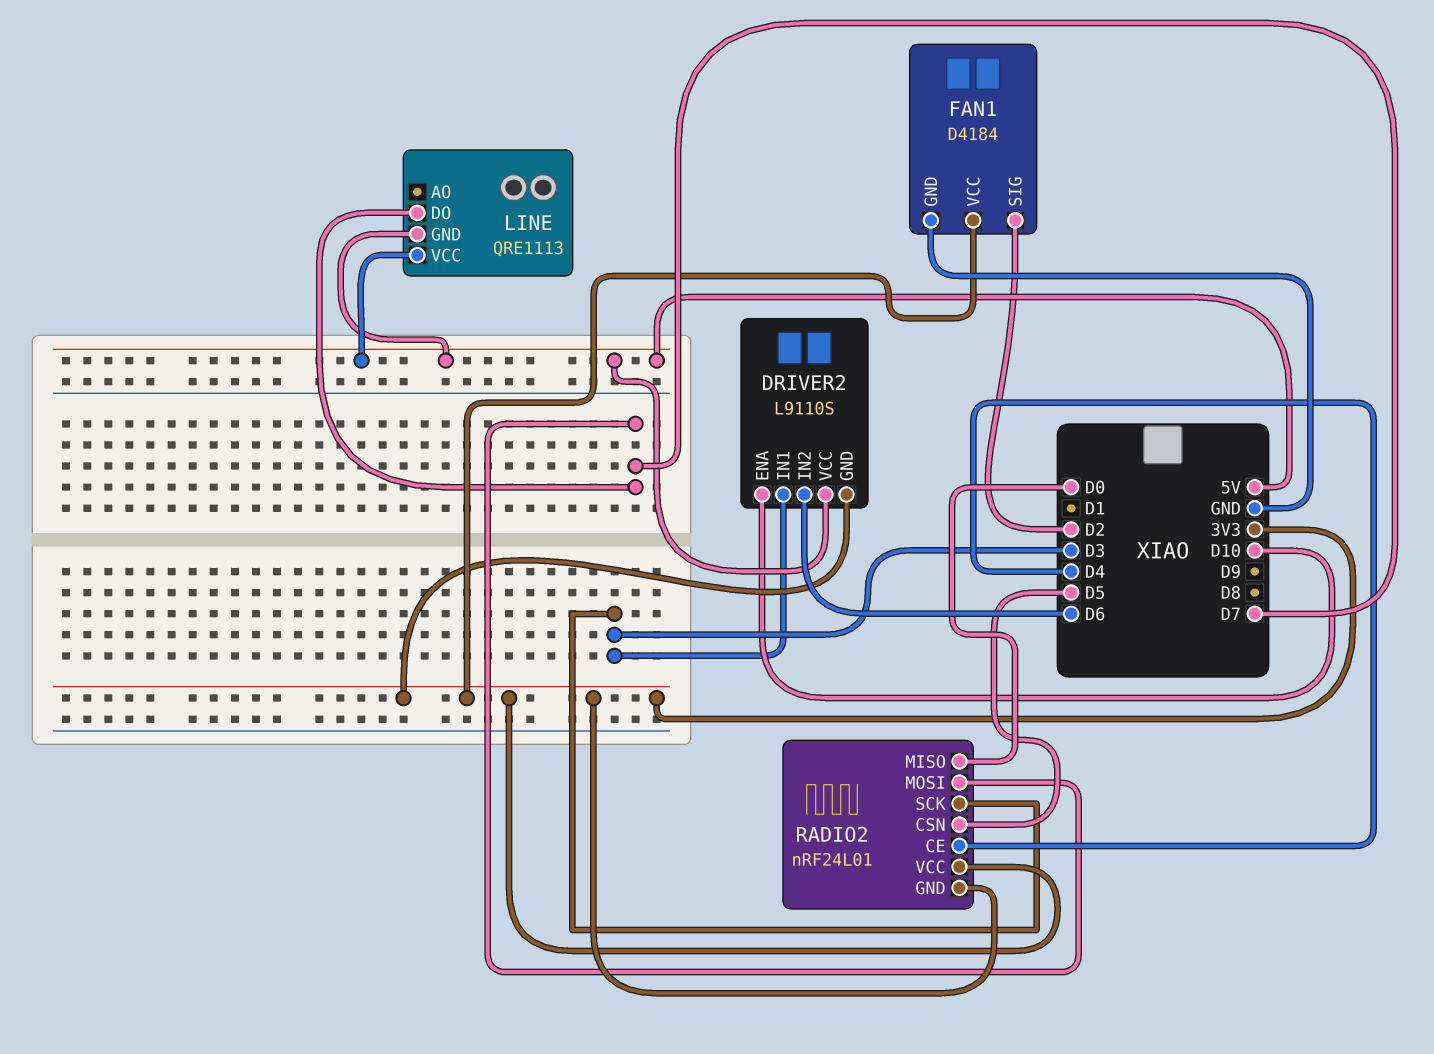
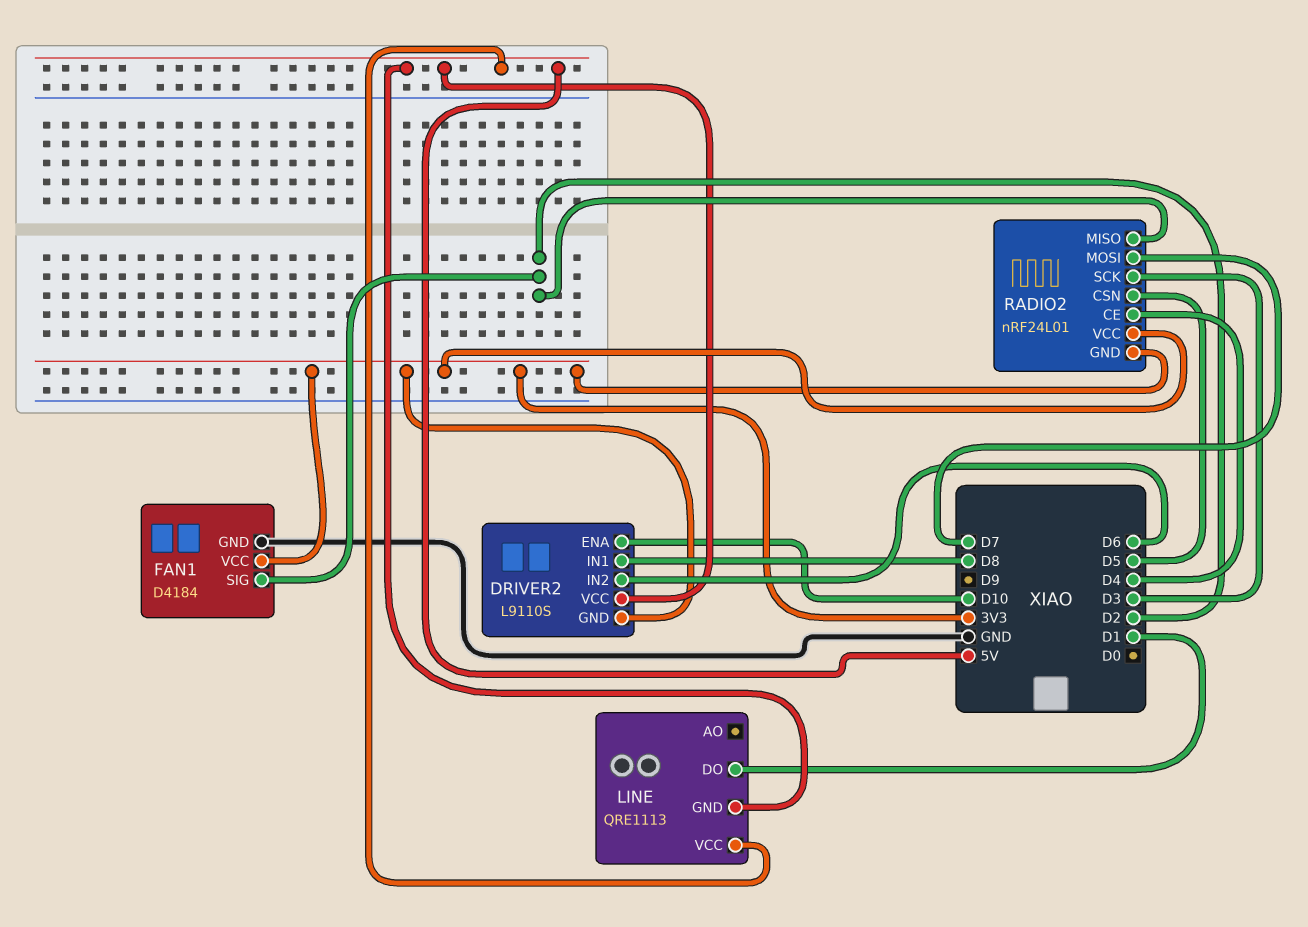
DRIVER2 pin IN1: D3 -> D8
LINE pin DO: D7 -> D1
RADIO2 pin MISO: D0 -> D2

